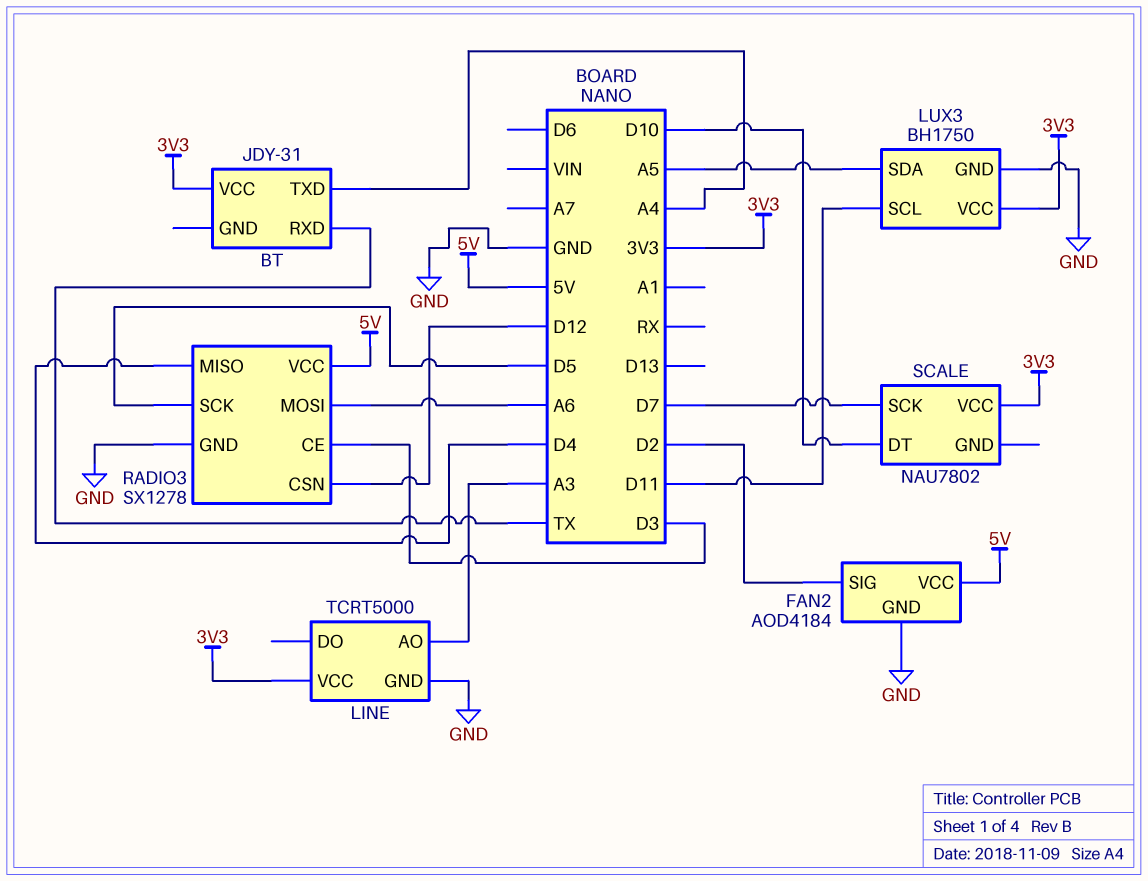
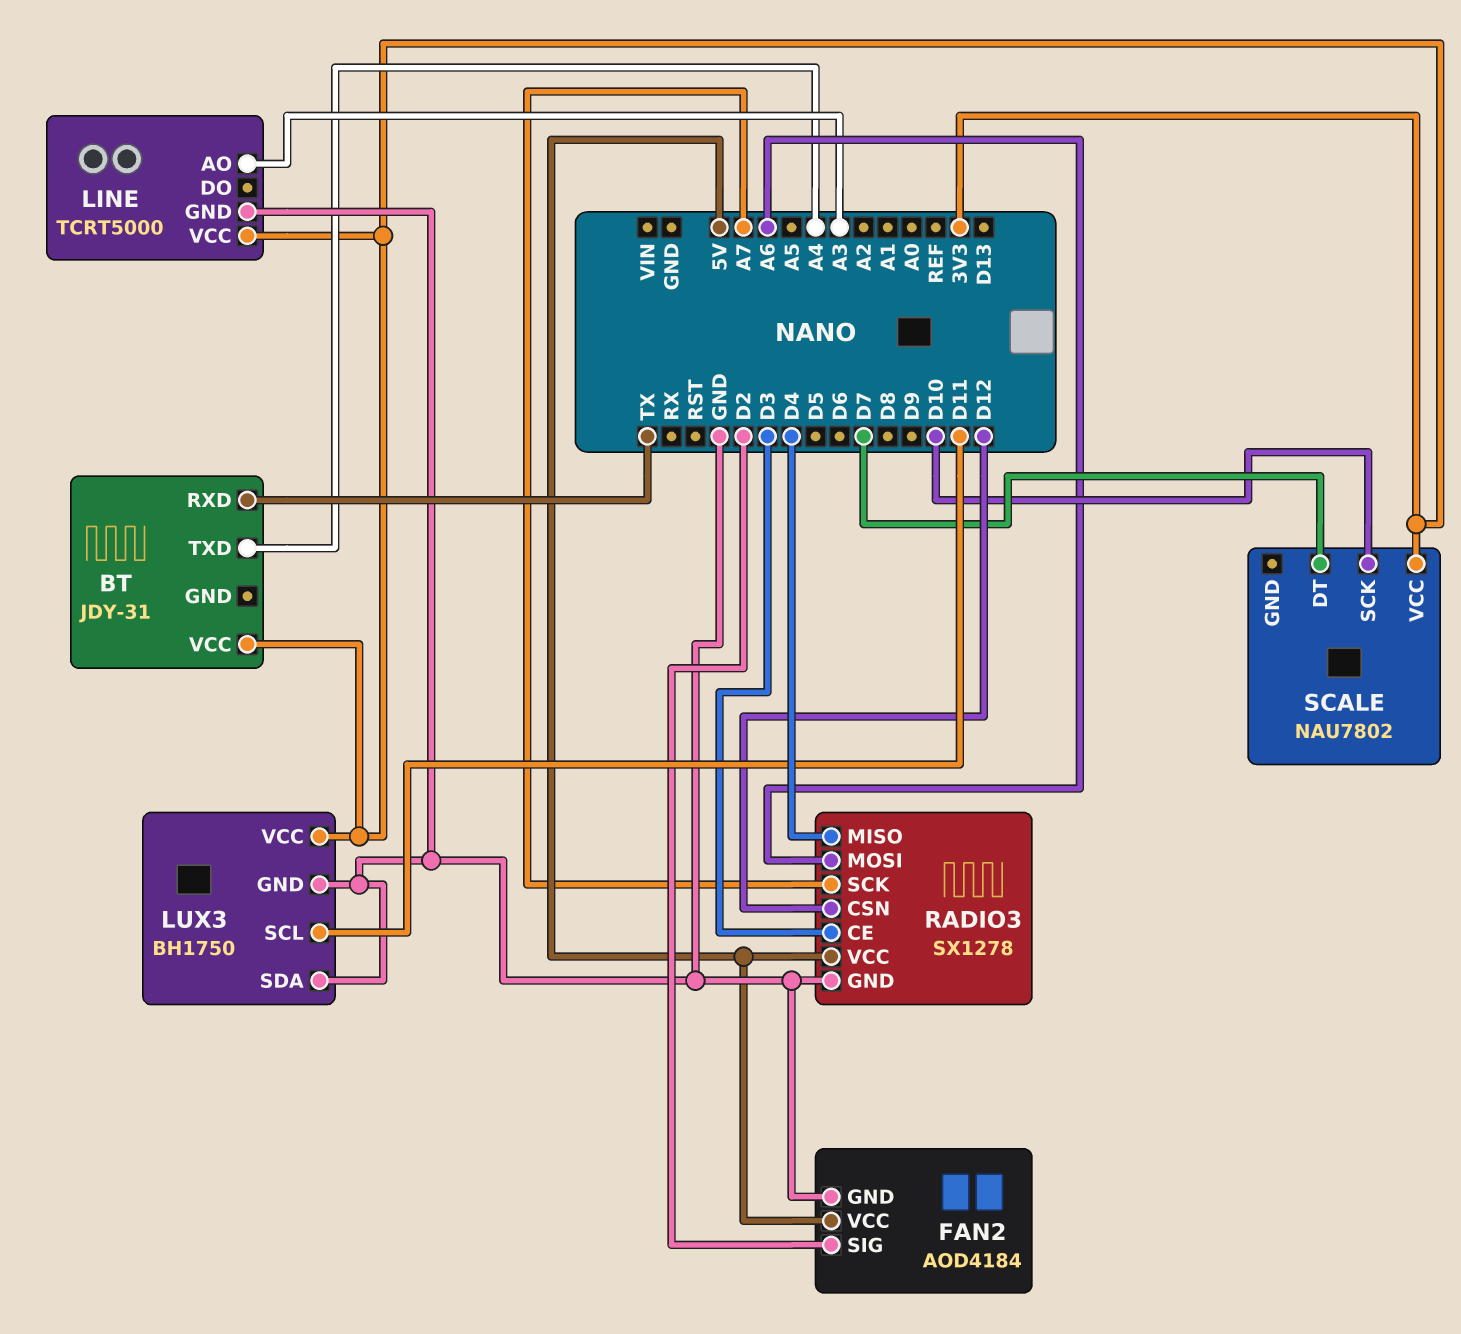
LUX3 pin SDA: A5 -> GND
RADIO3 pin SCK: D5 -> A7
SCALE pin DT: D10 -> D7
SCALE pin SCK: D7 -> D10

